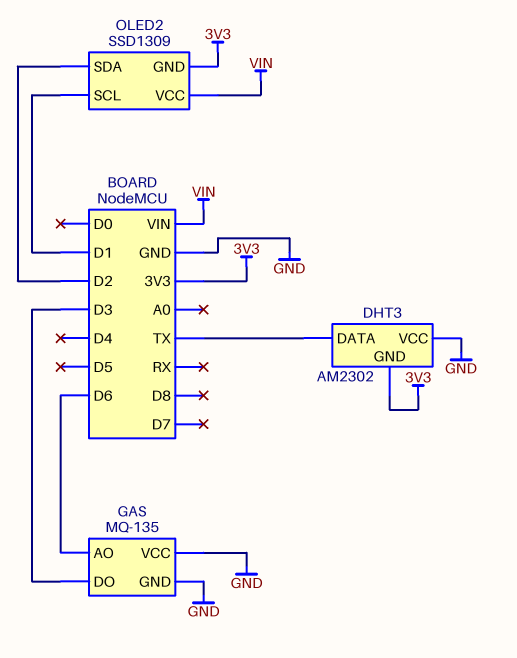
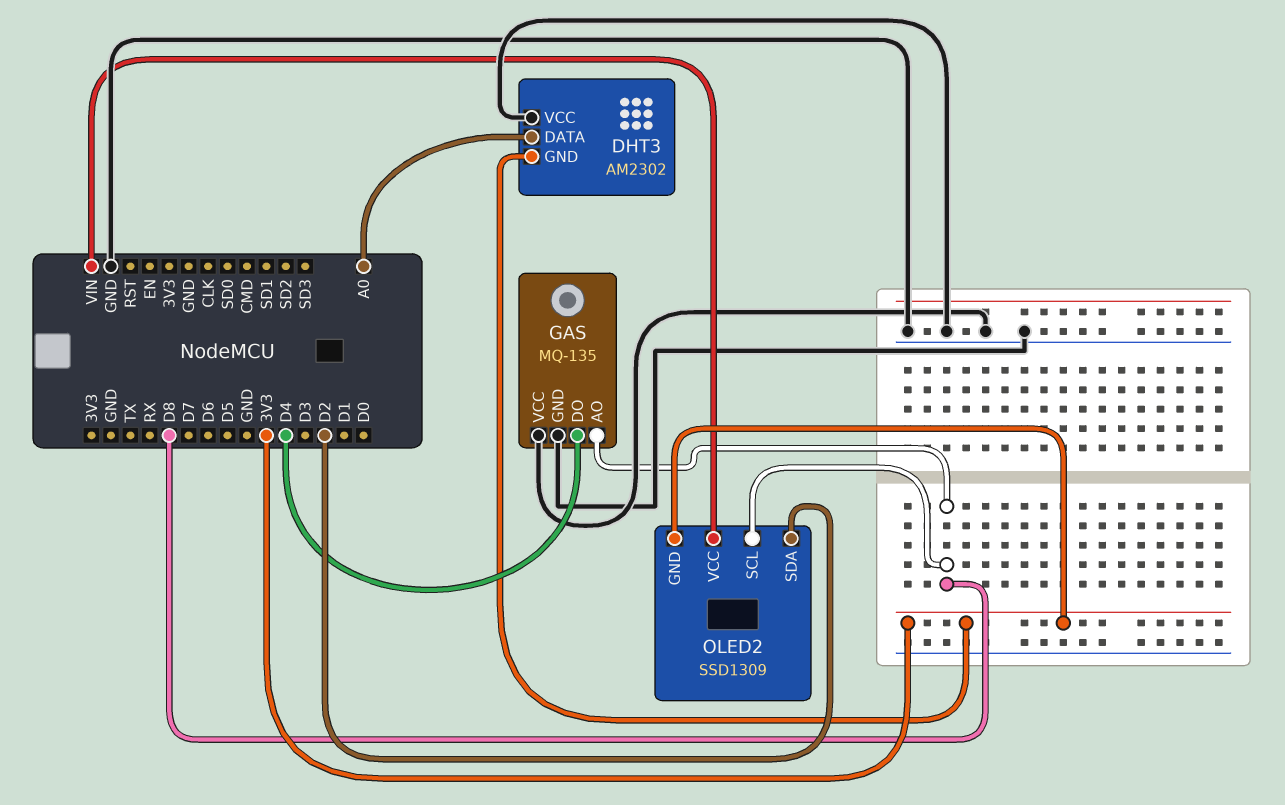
DHT3 pin DATA: TX -> A0
GAS pin AO: D6 -> D8
GAS pin DO: D3 -> D4
OLED2 pin SCL: D1 -> D8

